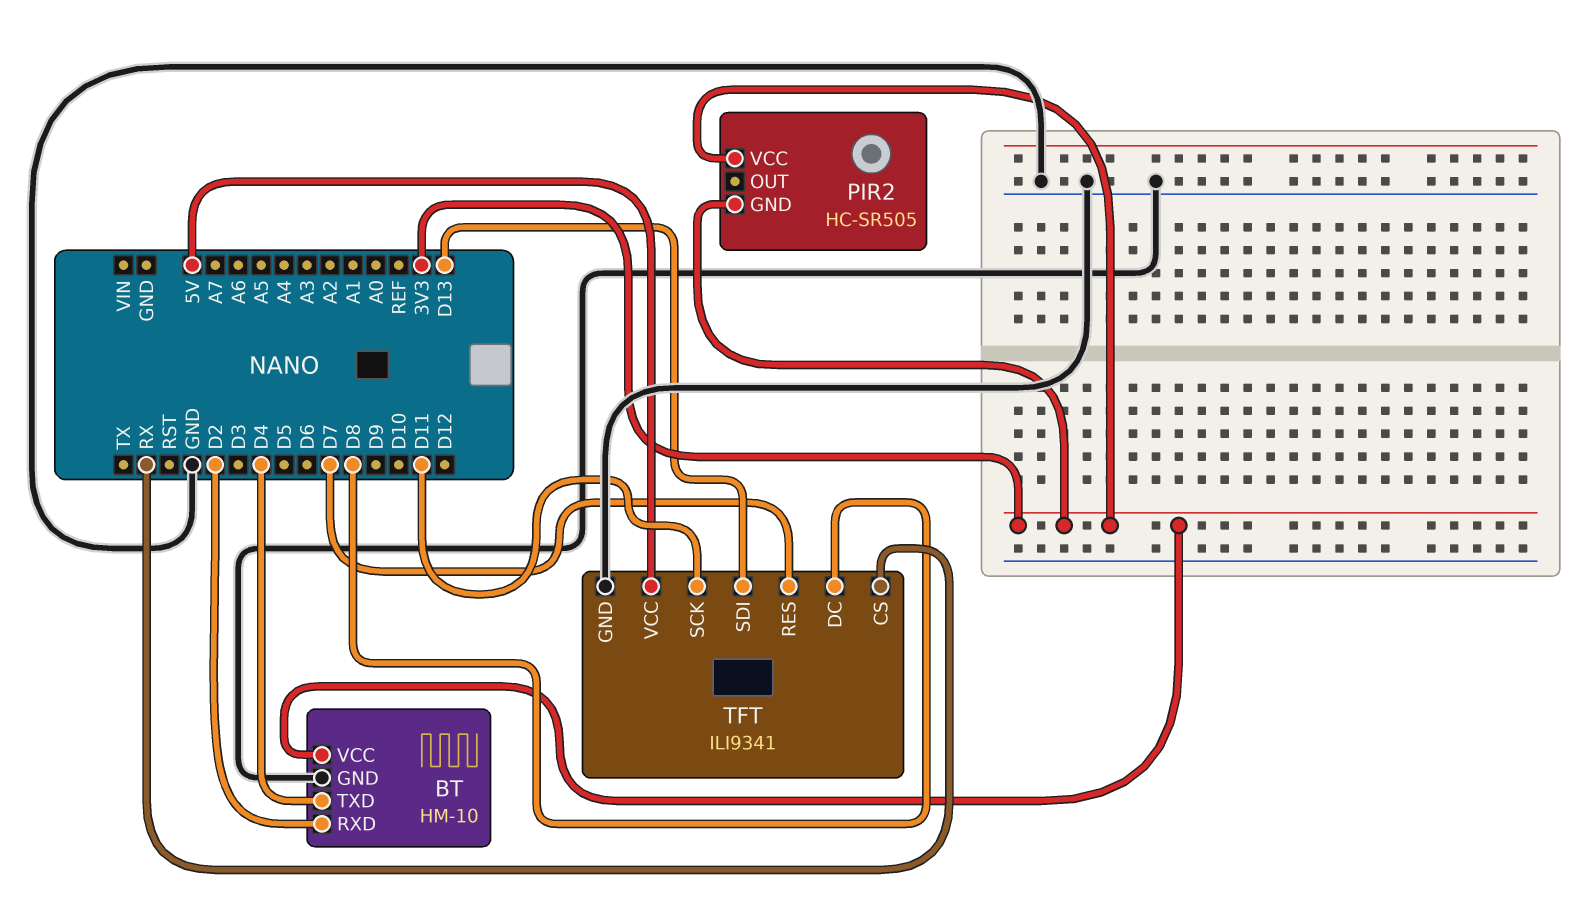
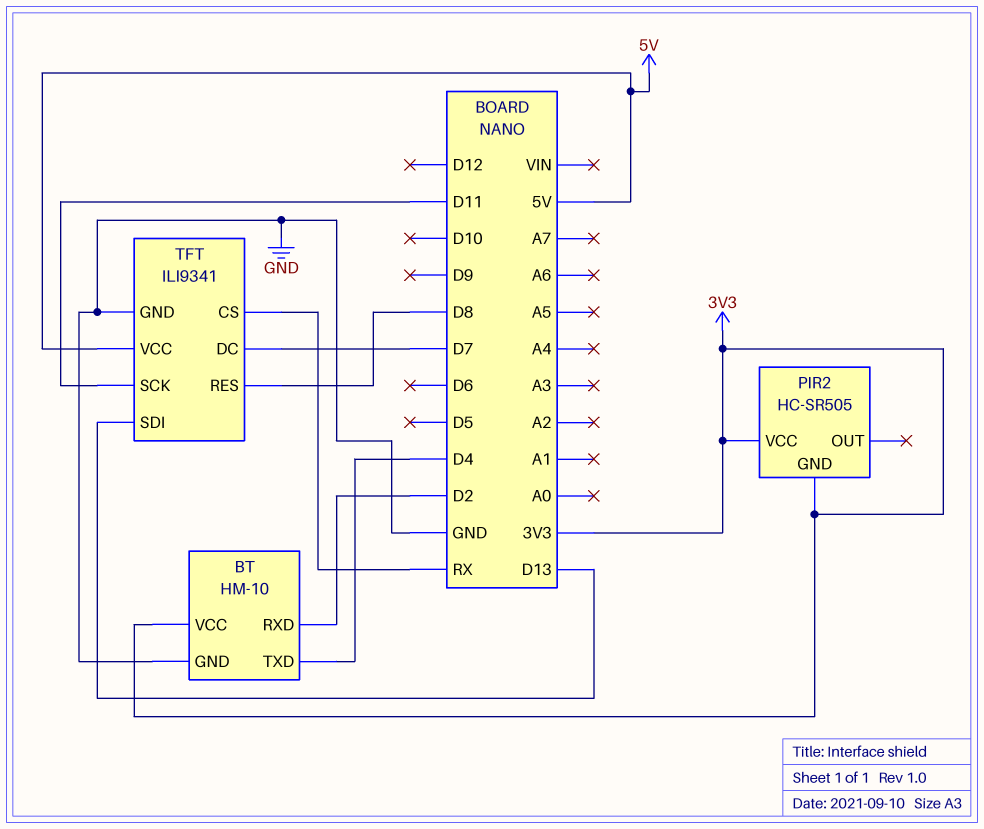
TFT pin DC: D8 -> D7
TFT pin RES: D7 -> D8

